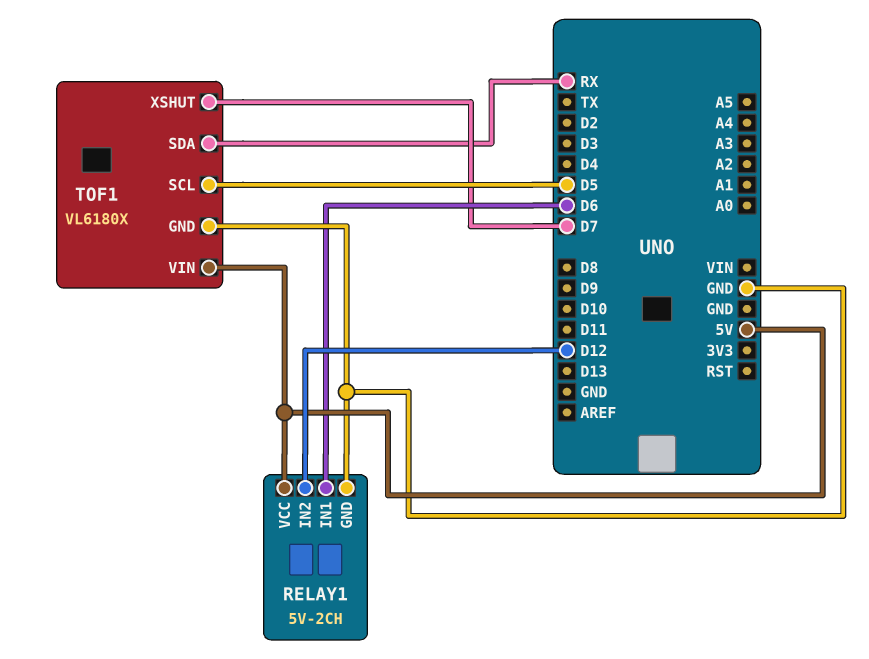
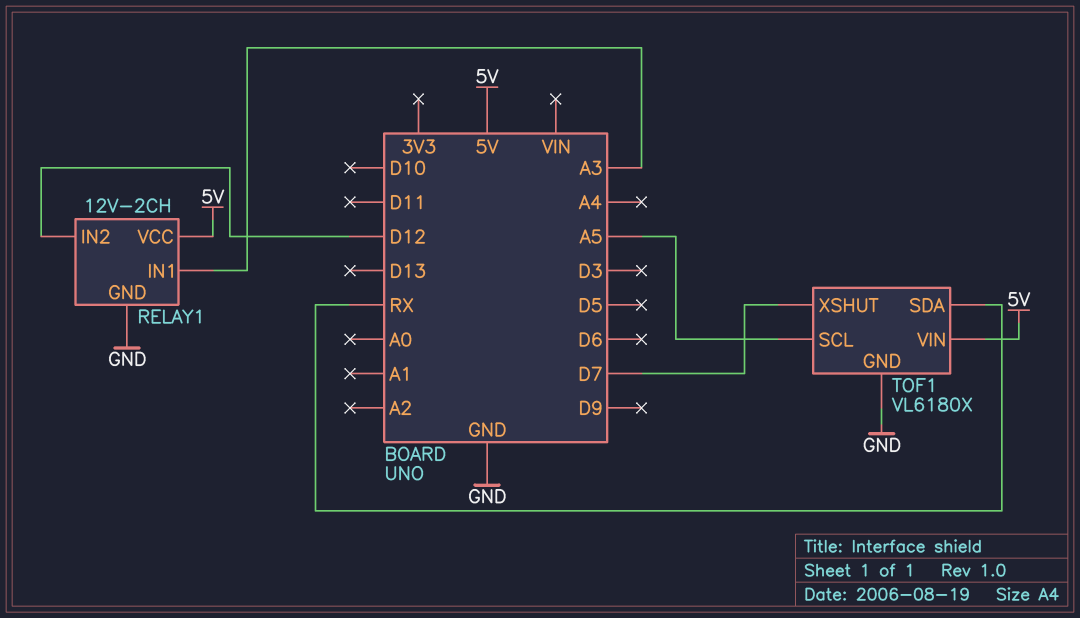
RELAY1: 5V-2CH -> 12V-2CH
RELAY1 pin IN1: D6 -> A3
TOF1 pin SCL: D5 -> A5

